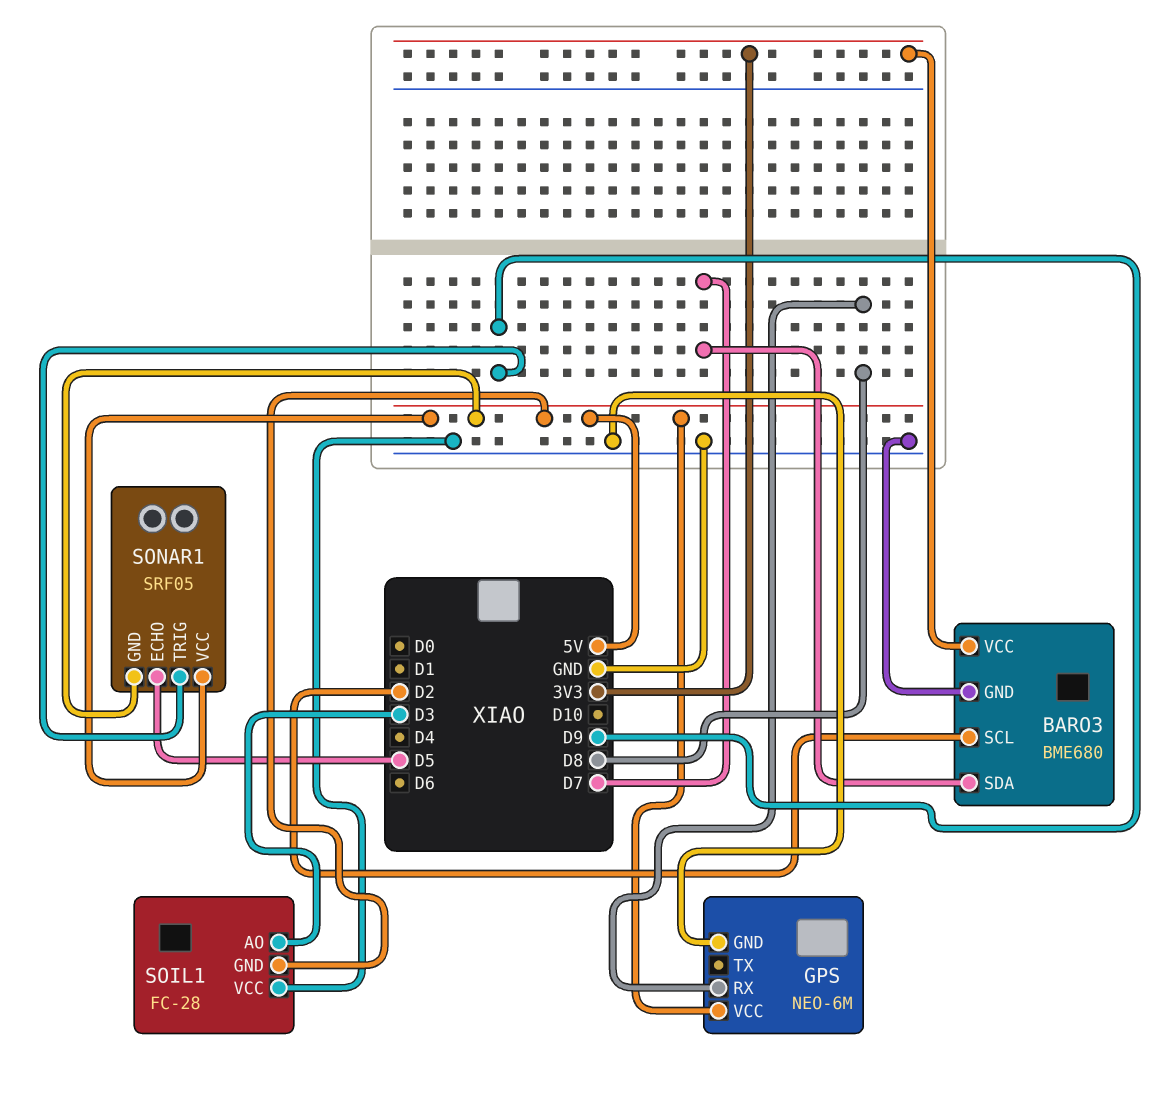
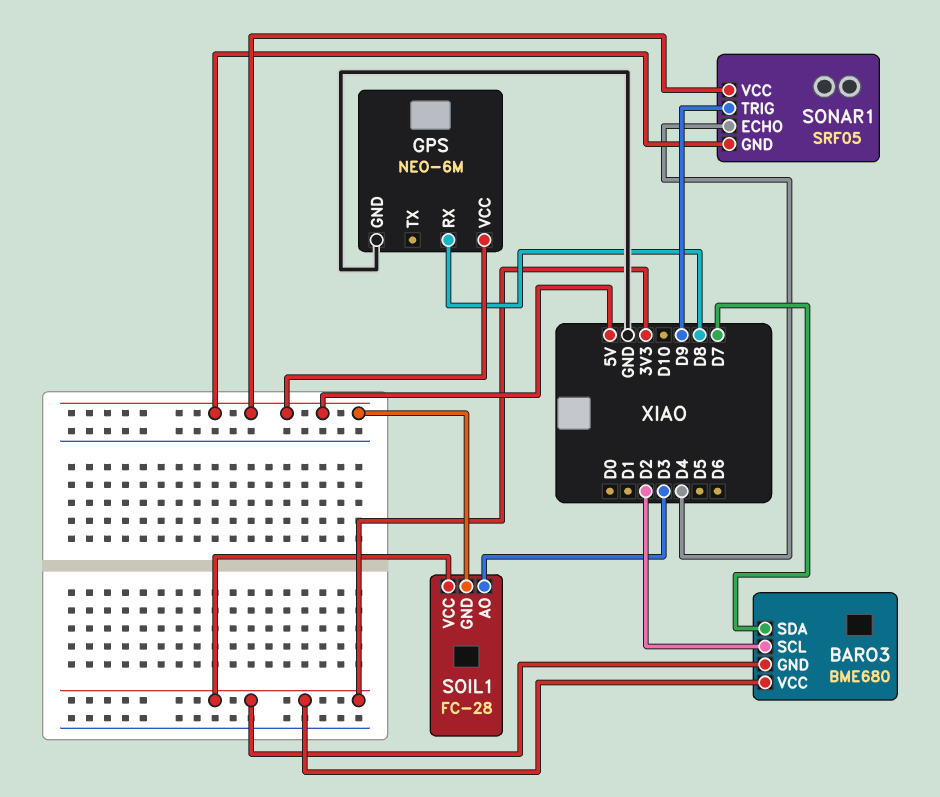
BARO3 pin GND: GND -> 3V3
SOIL1 pin VCC: GND -> 3V3
SONAR1 pin ECHO: D5 -> D4

